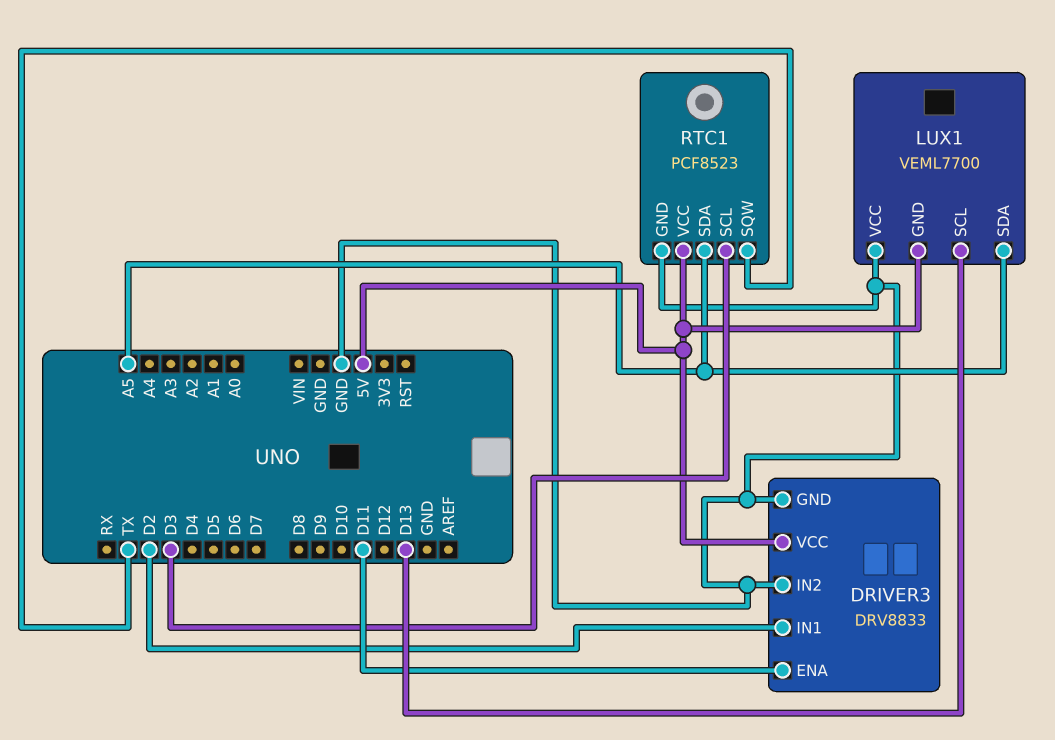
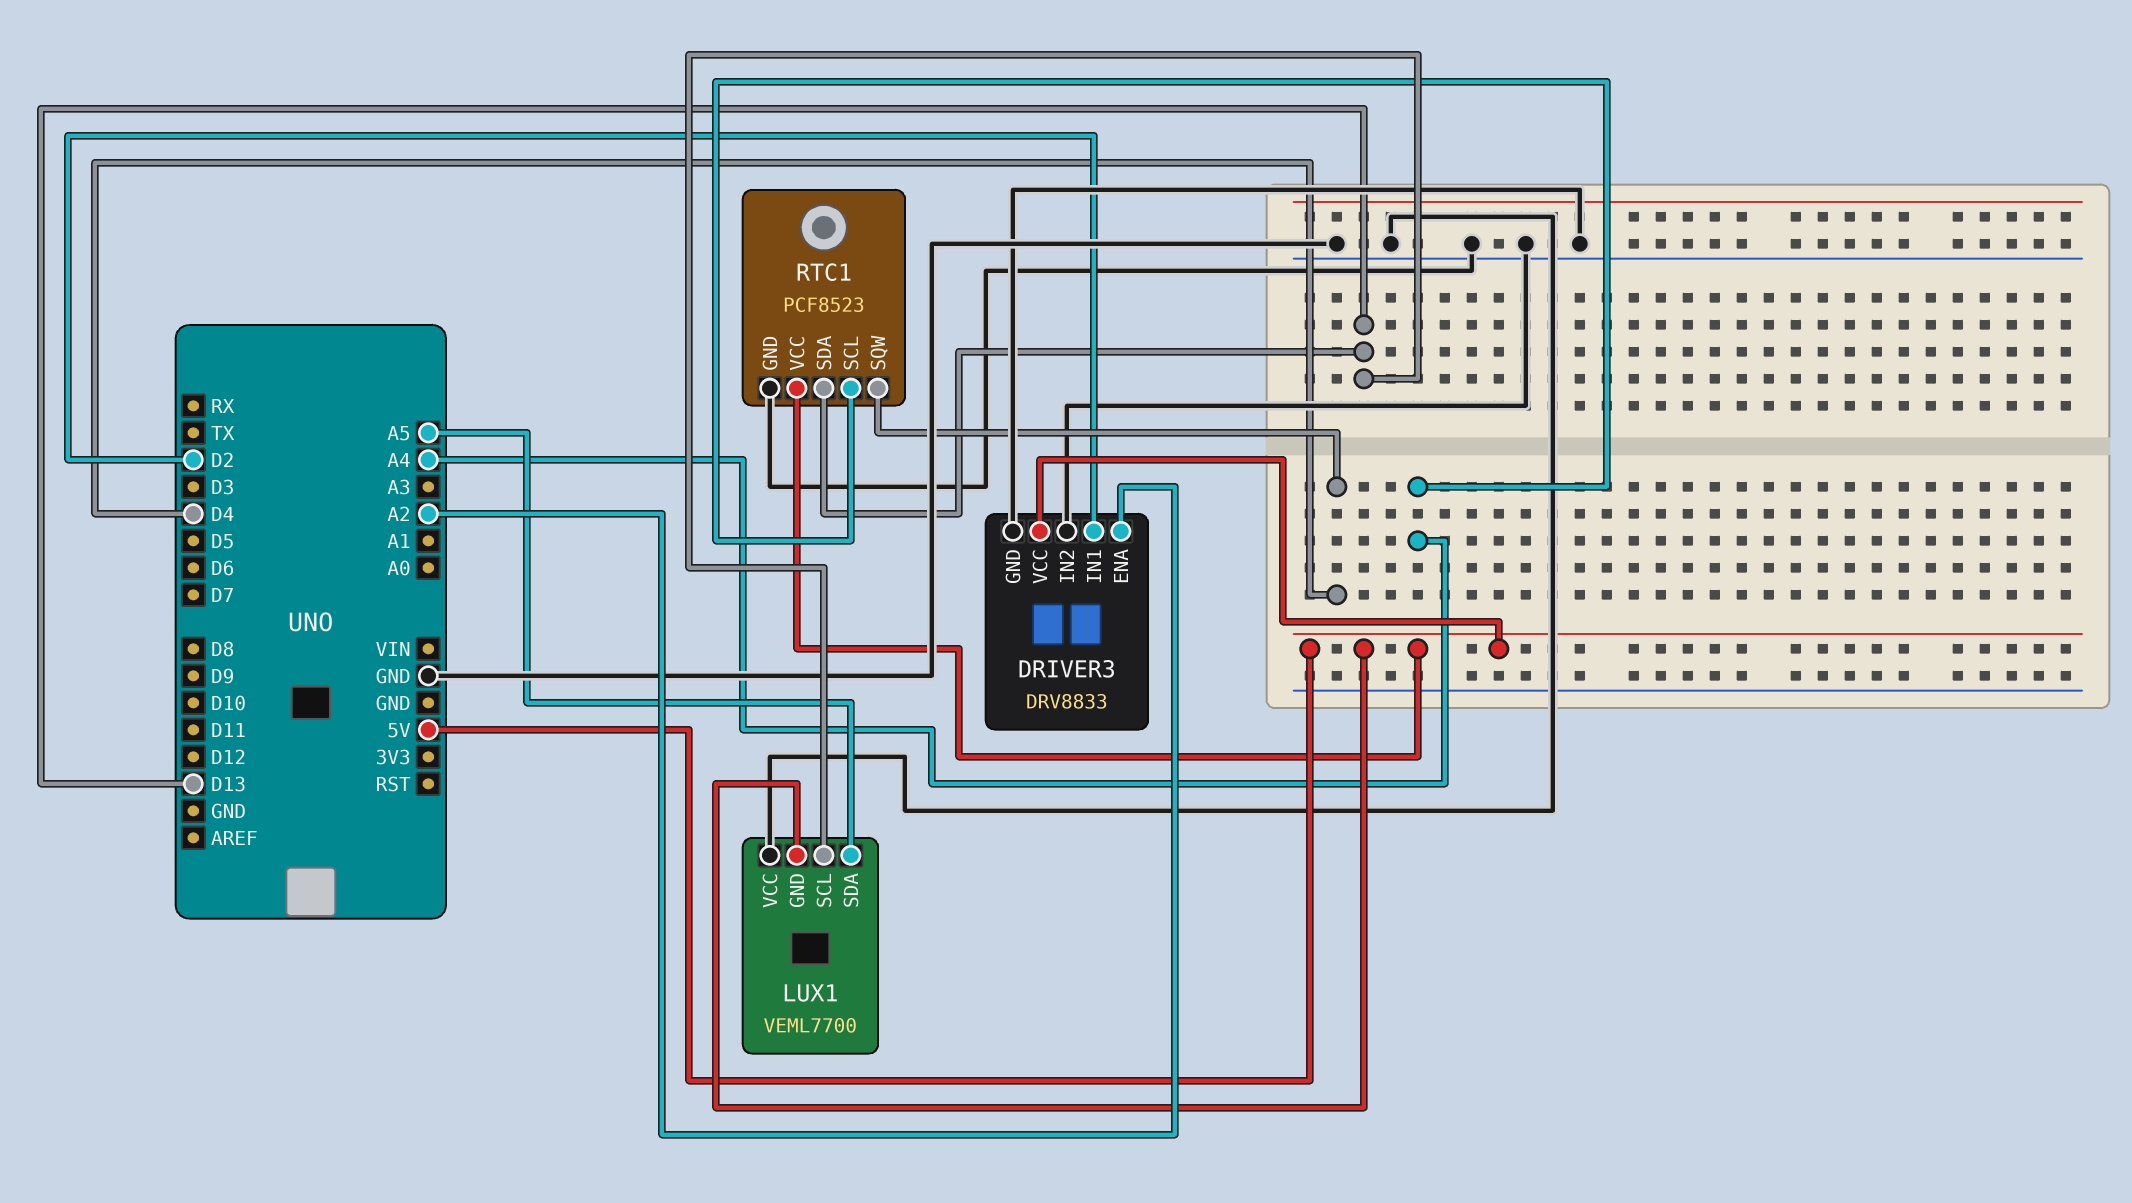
DRIVER3 pin ENA: D11 -> A2
RTC1 pin SCL: D3 -> A4
RTC1 pin SDA: A5 -> D13
RTC1 pin SQW: TX -> D4

